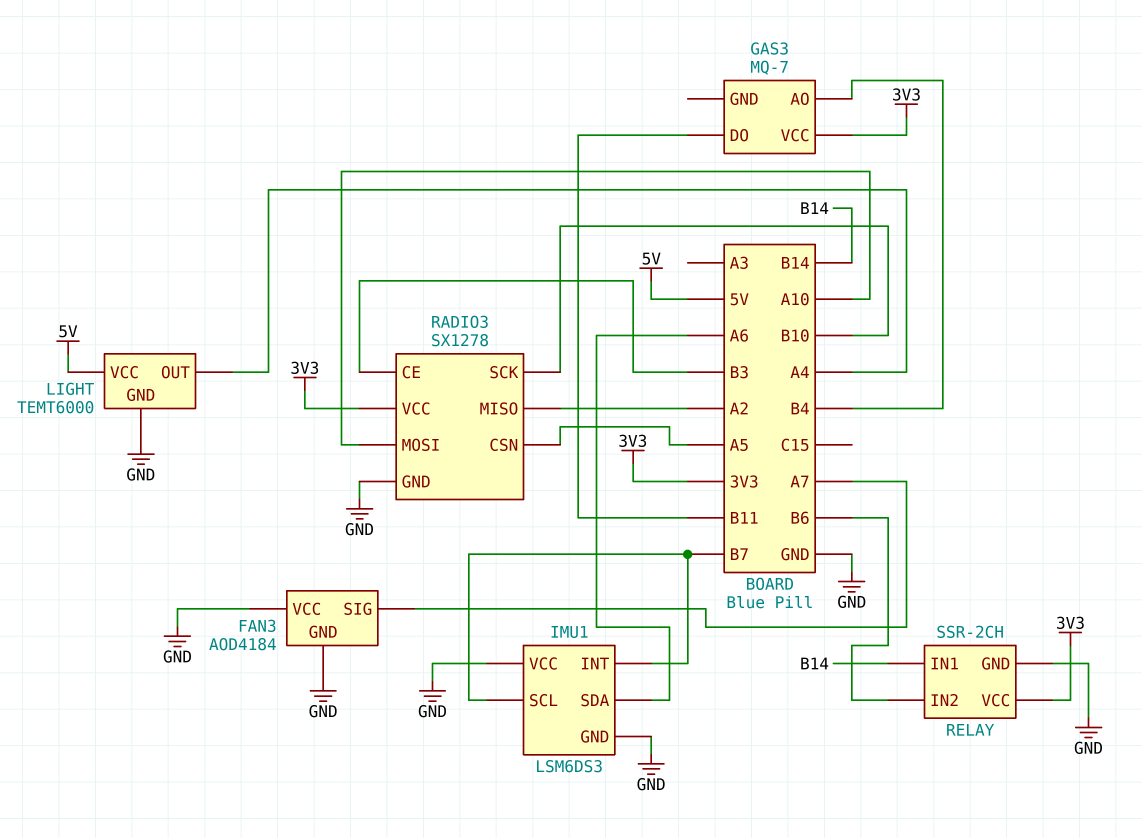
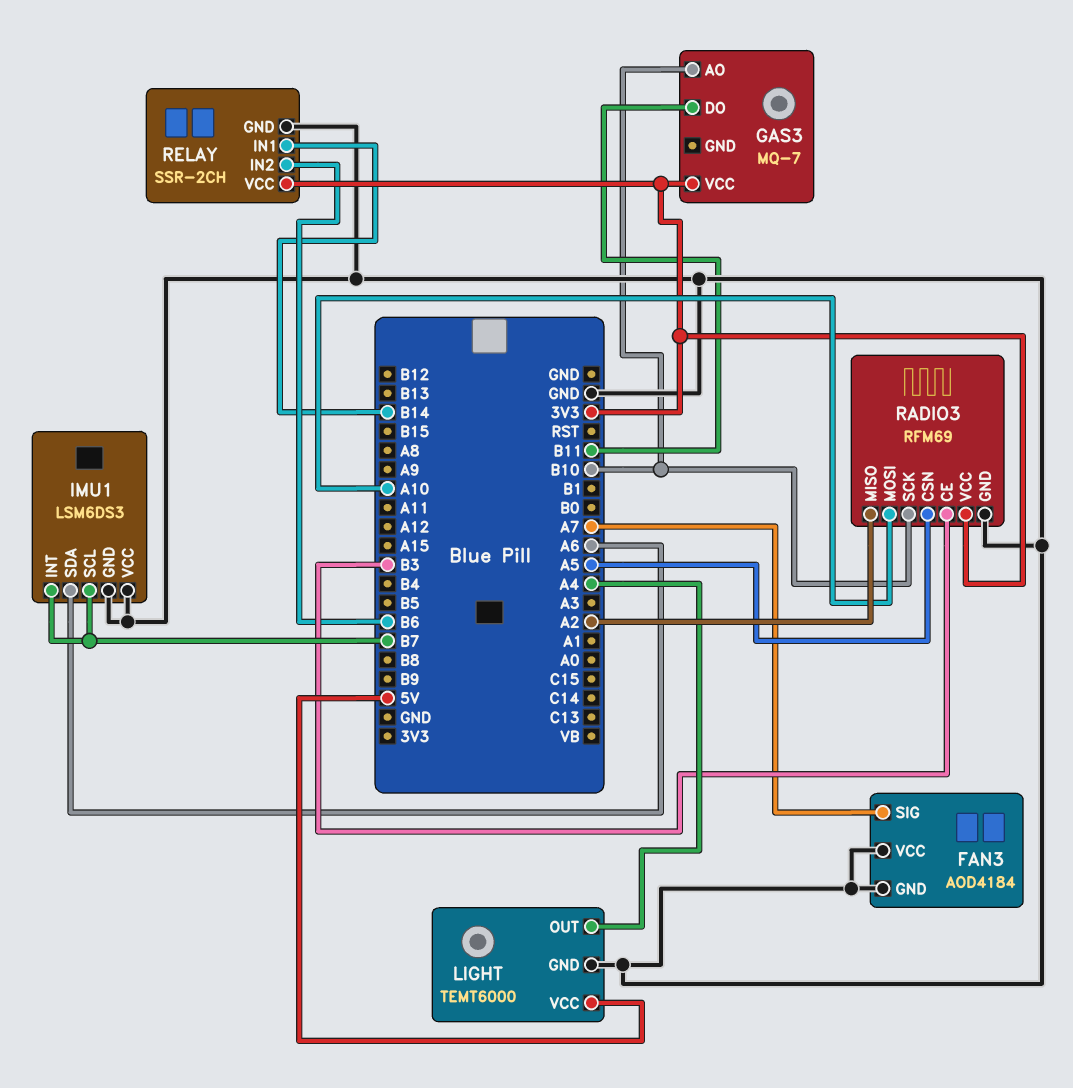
GAS3 pin AO: B4 -> B10
RADIO3: SX1278 -> RFM69

